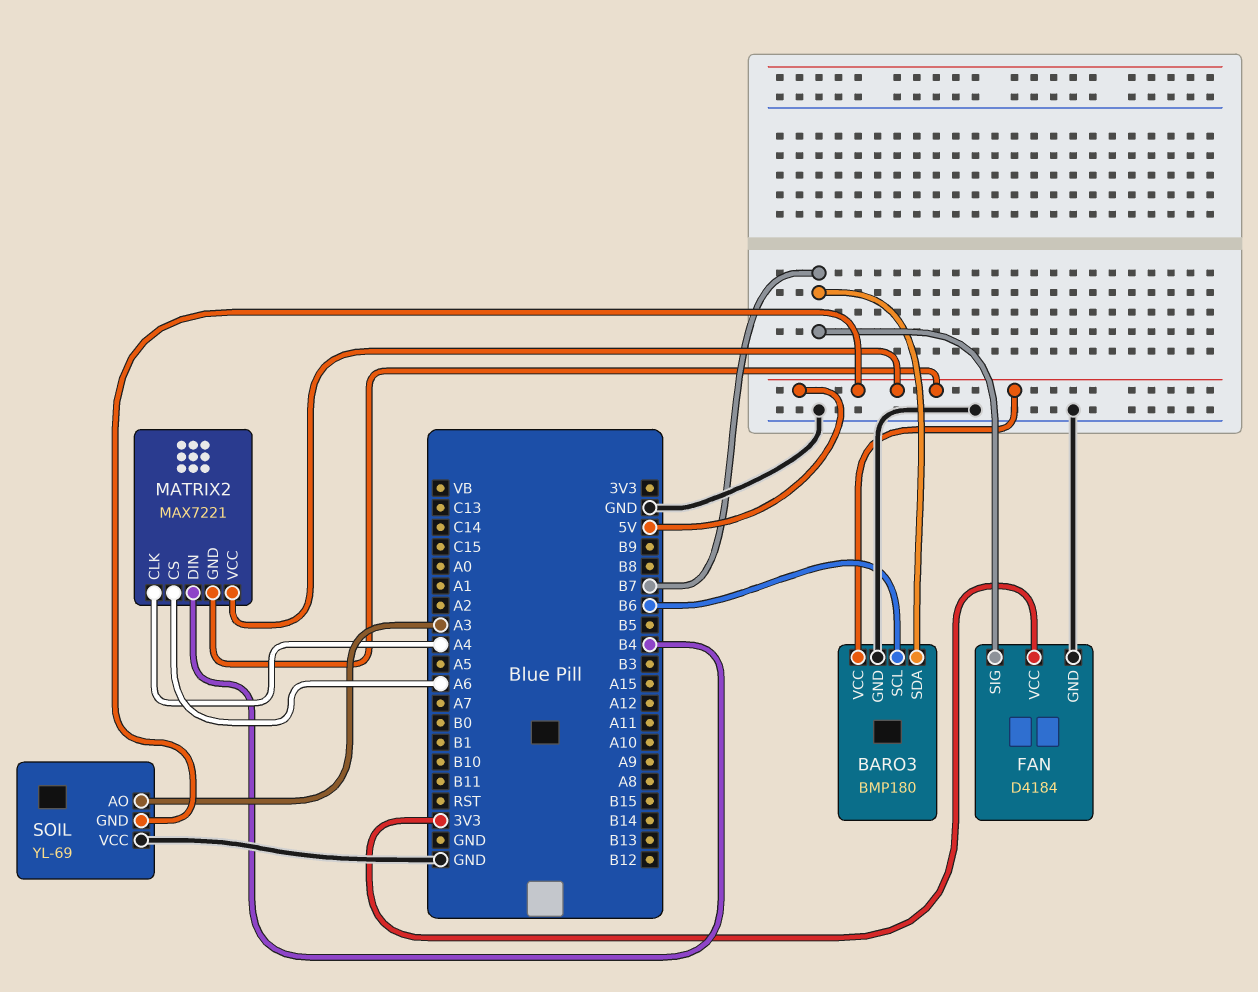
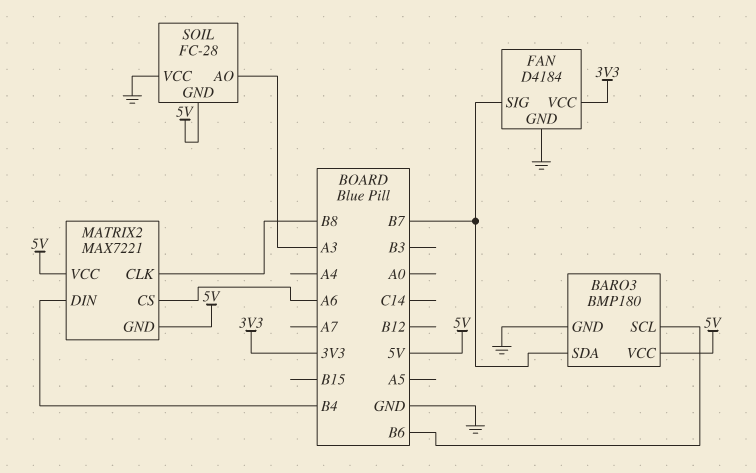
MATRIX2 pin CLK: A4 -> B8
SOIL: YL-69 -> FC-28

